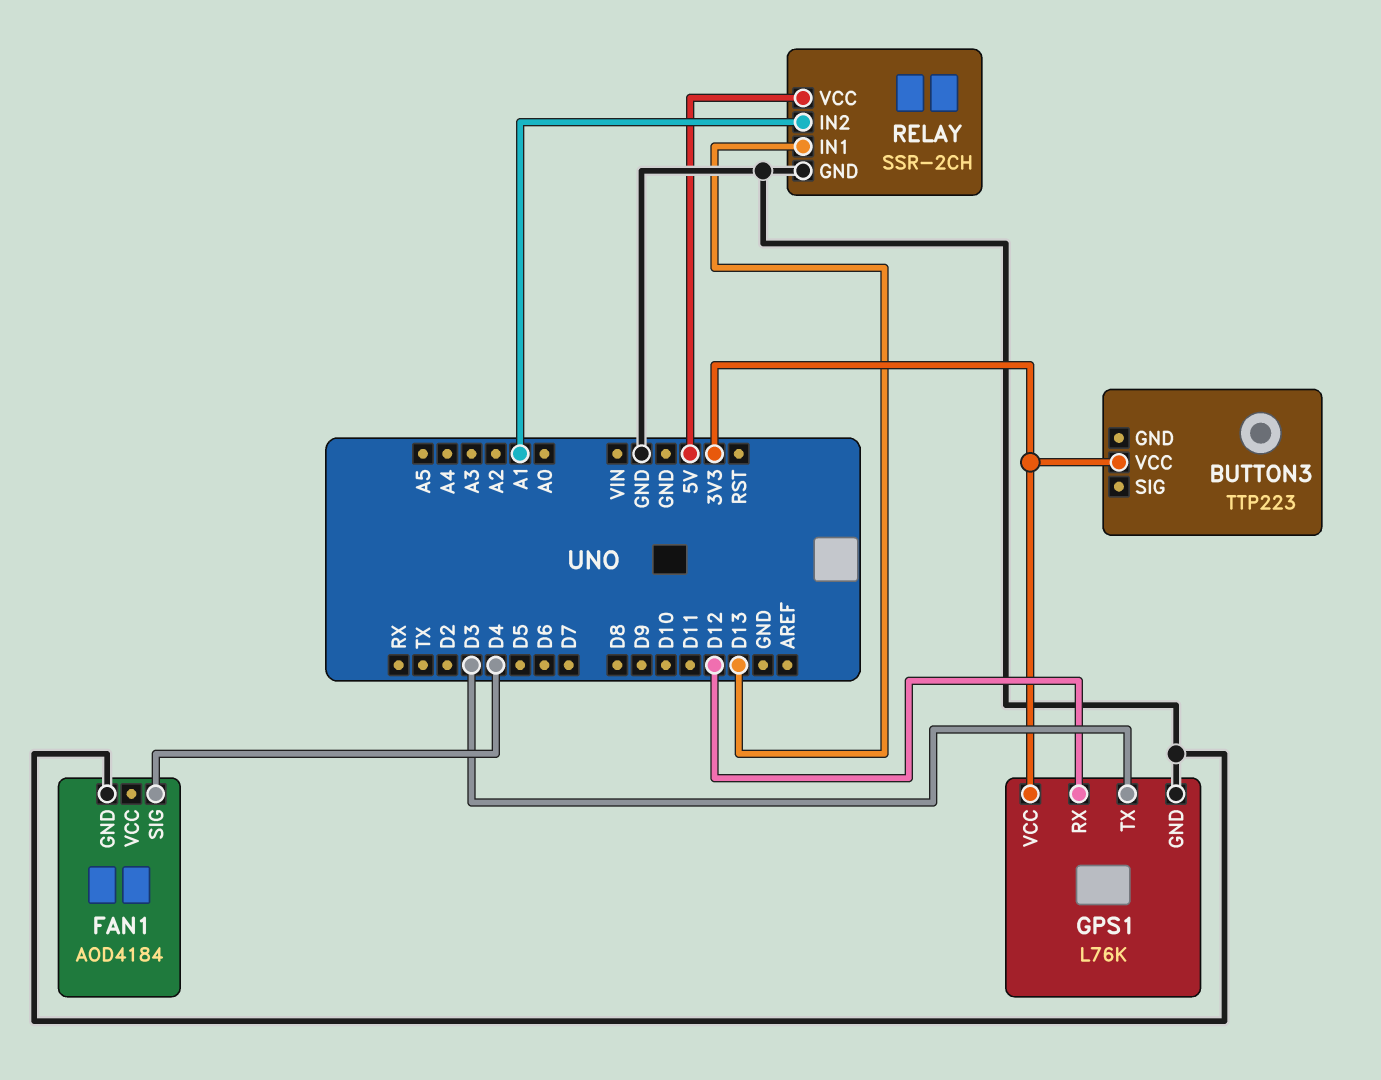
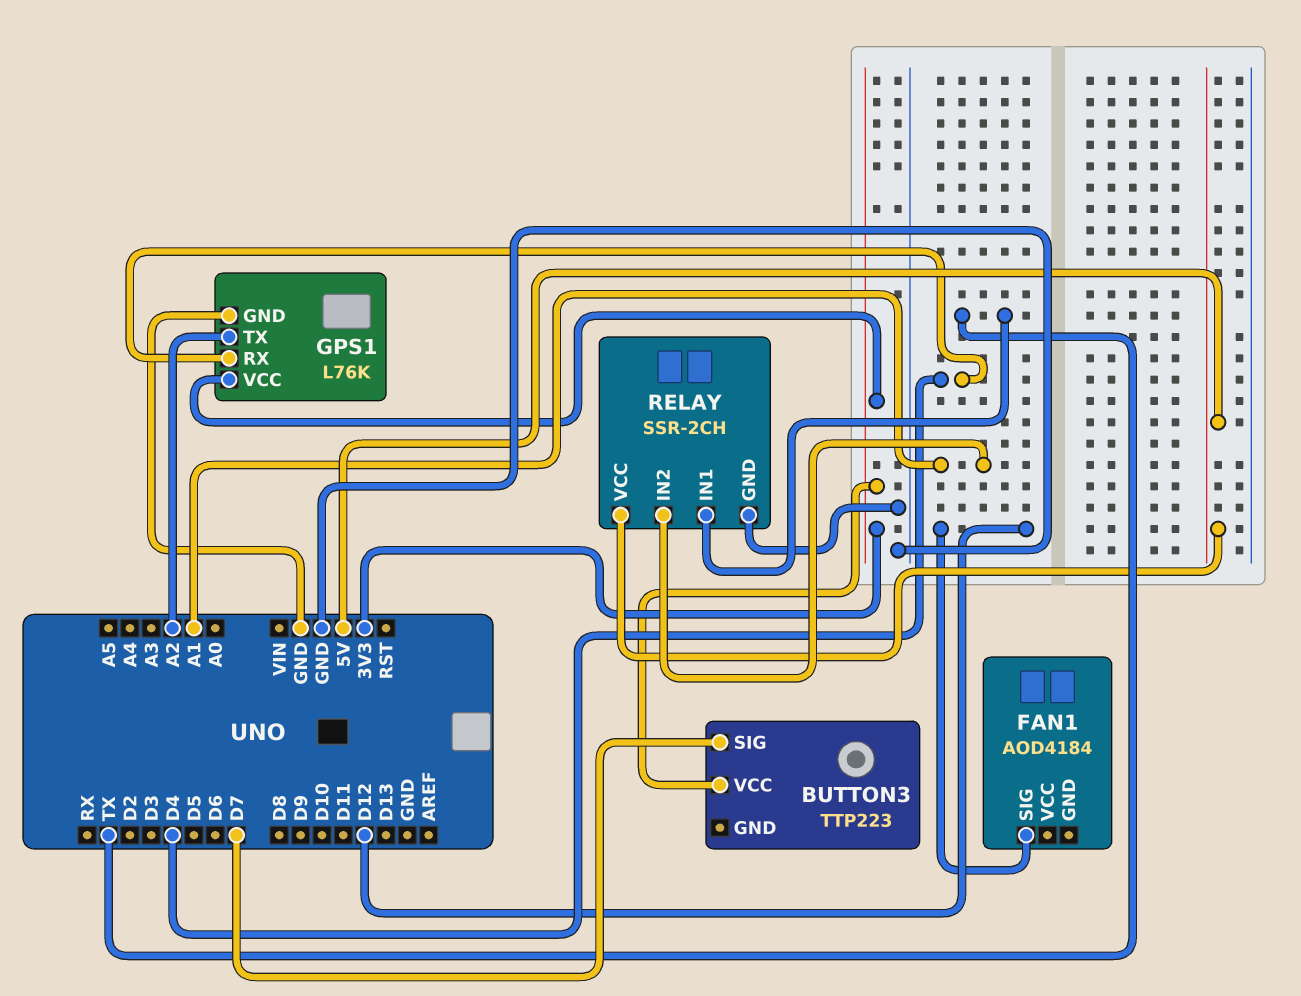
BUTTON3 pin SIG: none -> D7
FAN1 pin GND: GND -> none
FAN1 pin SIG: D4 -> D12
GPS1 pin RX: D12 -> D4
GPS1 pin TX: D3 -> A2
RELAY pin IN1: D13 -> TX

